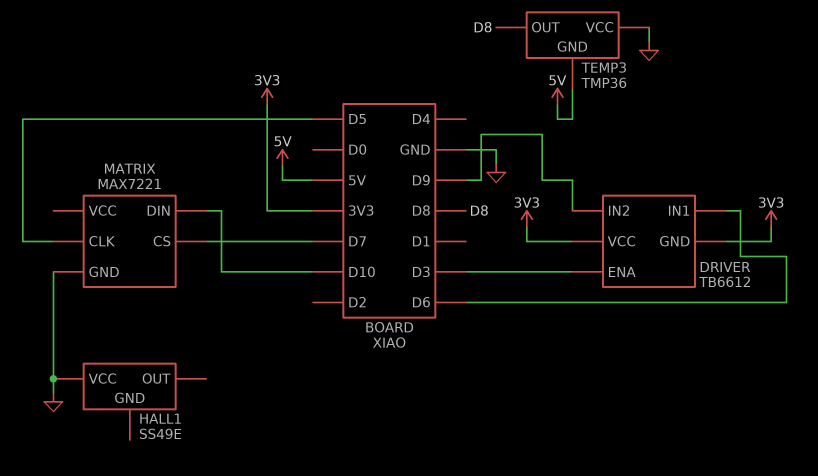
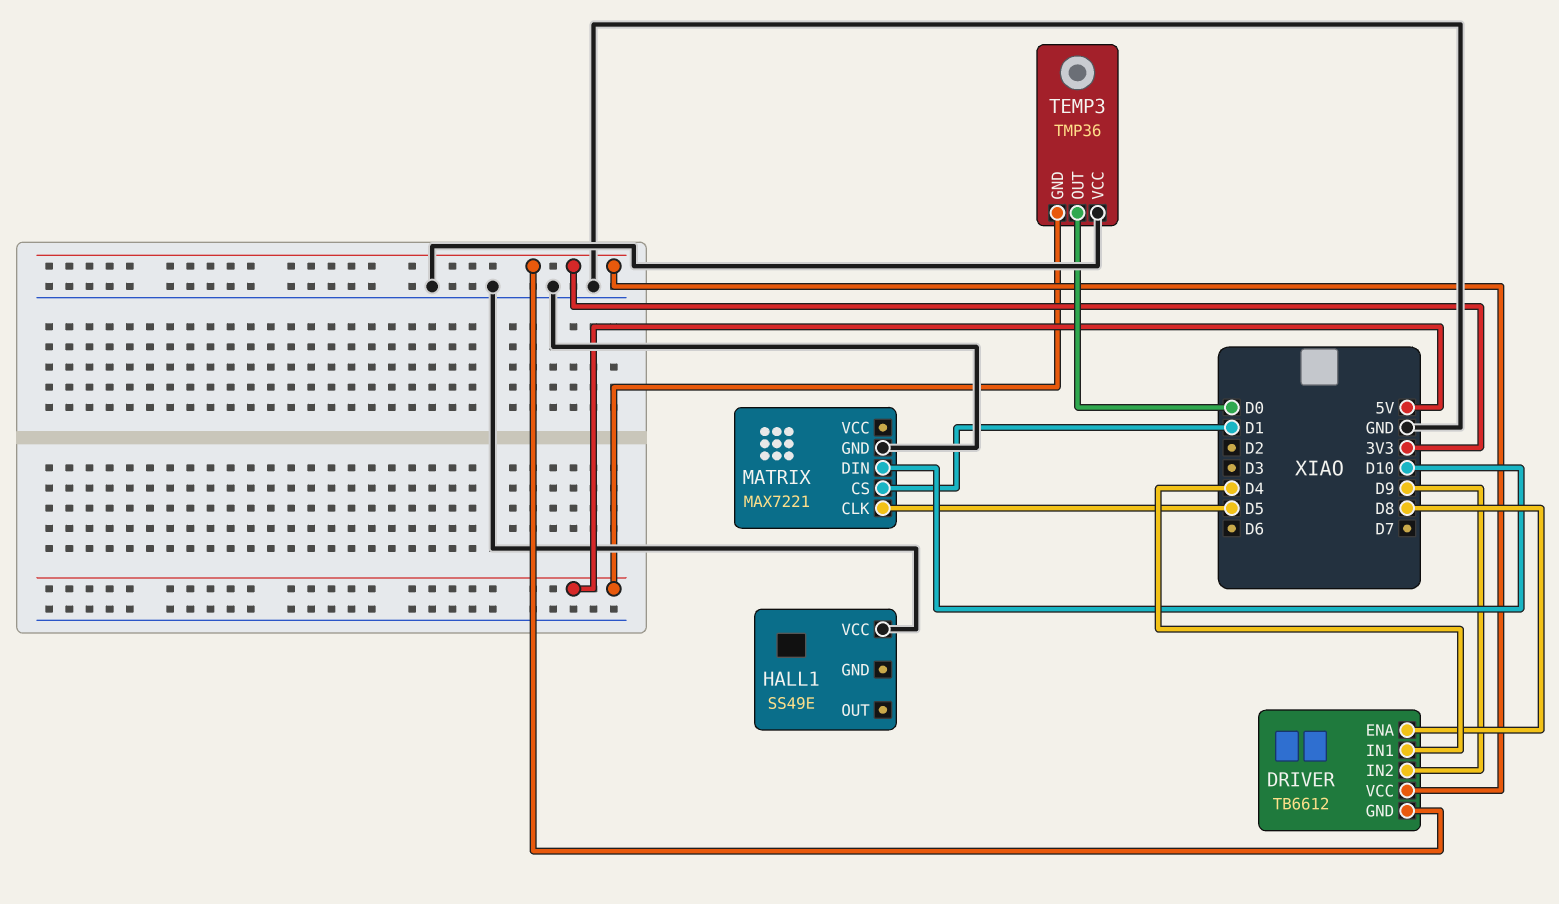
DRIVER pin ENA: D3 -> D8
DRIVER pin IN1: D6 -> D4
MATRIX pin CS: D7 -> D1
TEMP3 pin OUT: D8 -> D0

